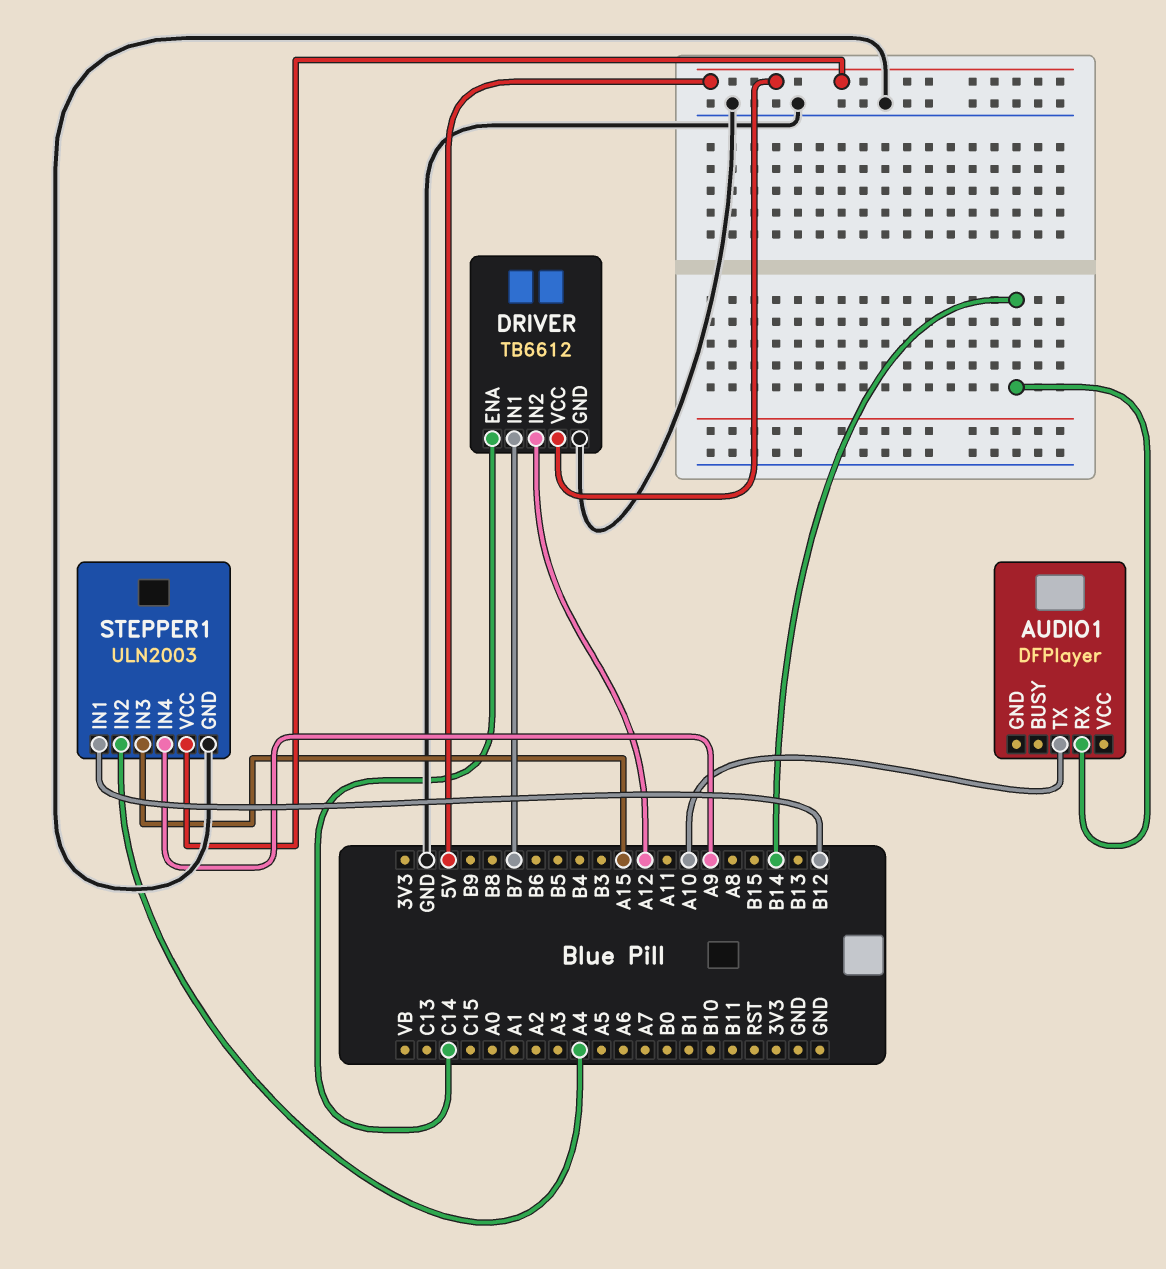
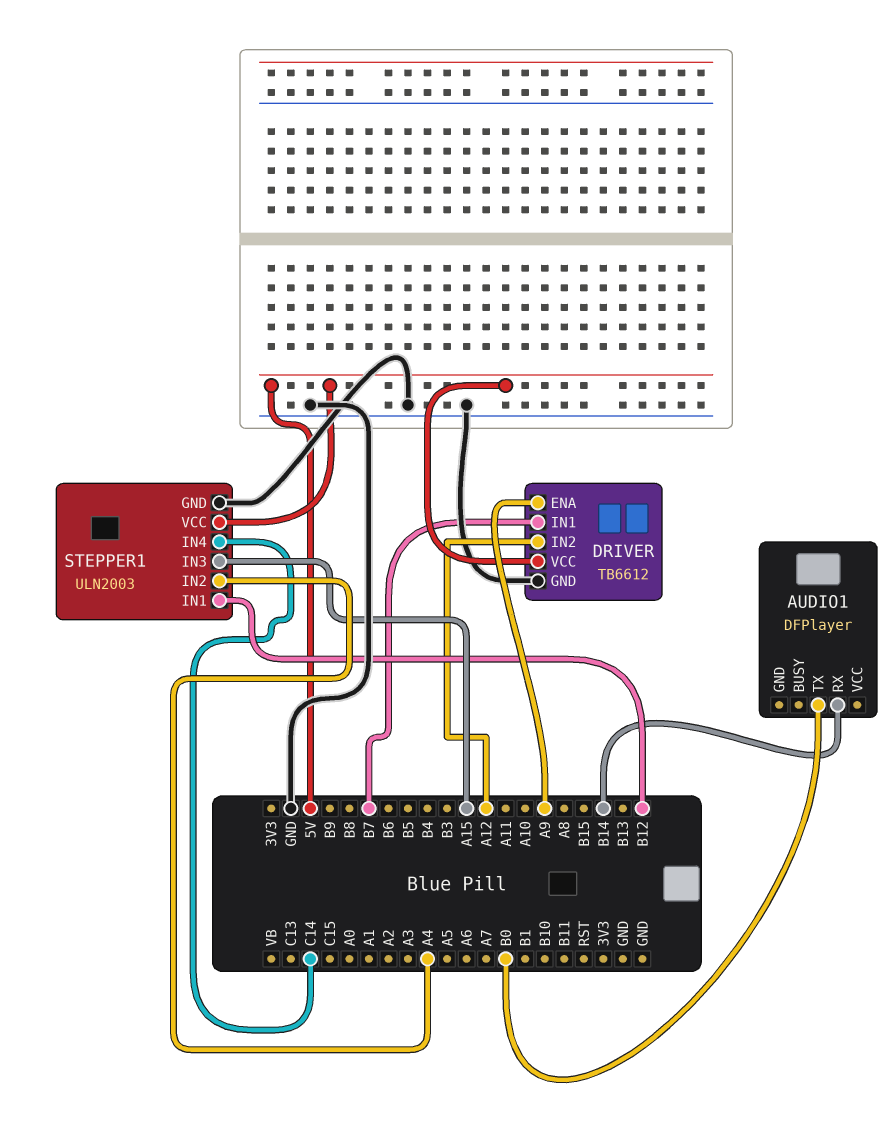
AUDIO1 pin TX: A10 -> B0
DRIVER pin ENA: C14 -> A9
STEPPER1 pin IN4: A9 -> C14

